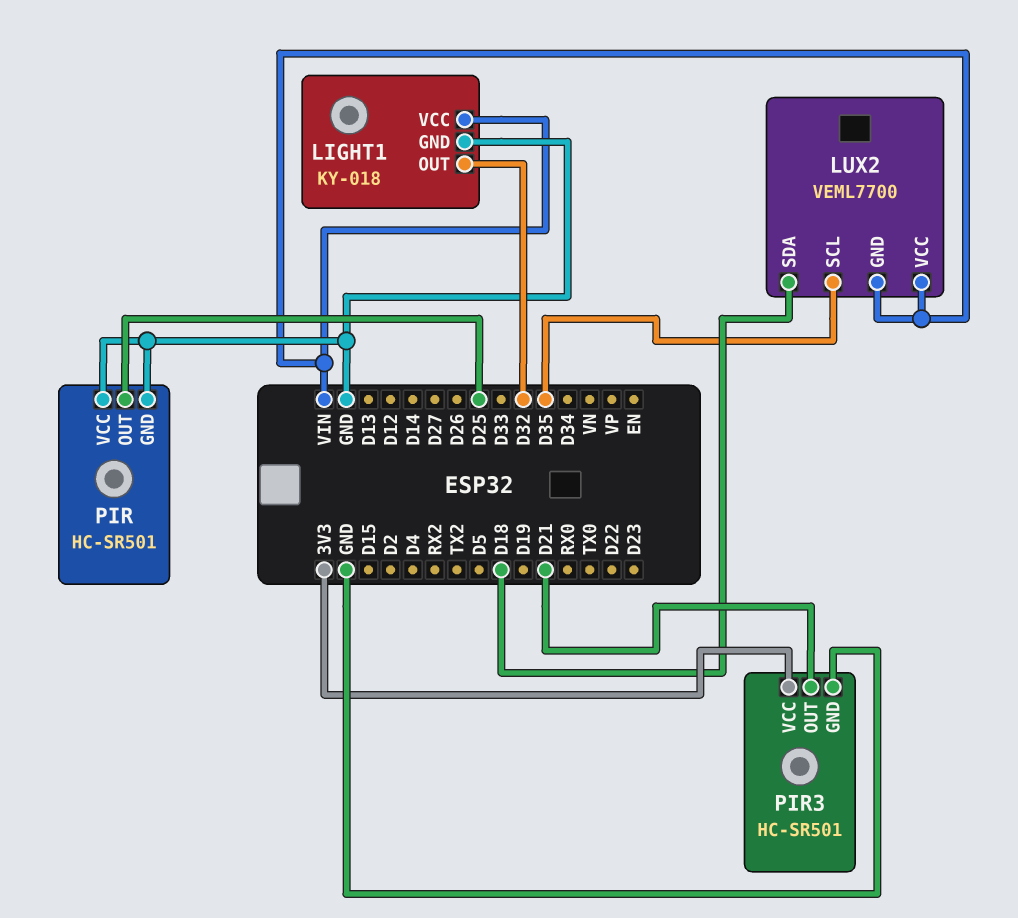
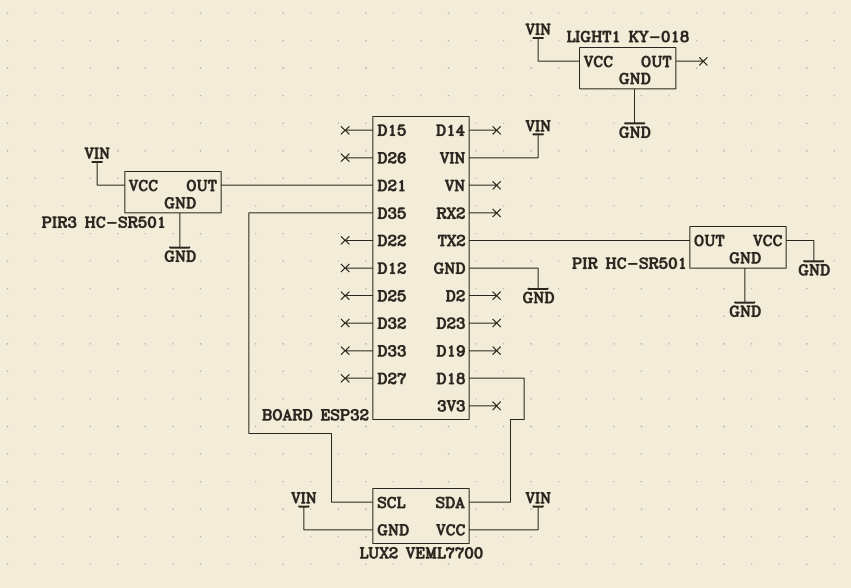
LIGHT1 pin OUT: D32 -> none
PIR pin OUT: D25 -> TX2
PIR3 pin VCC: 3V3 -> VIN

